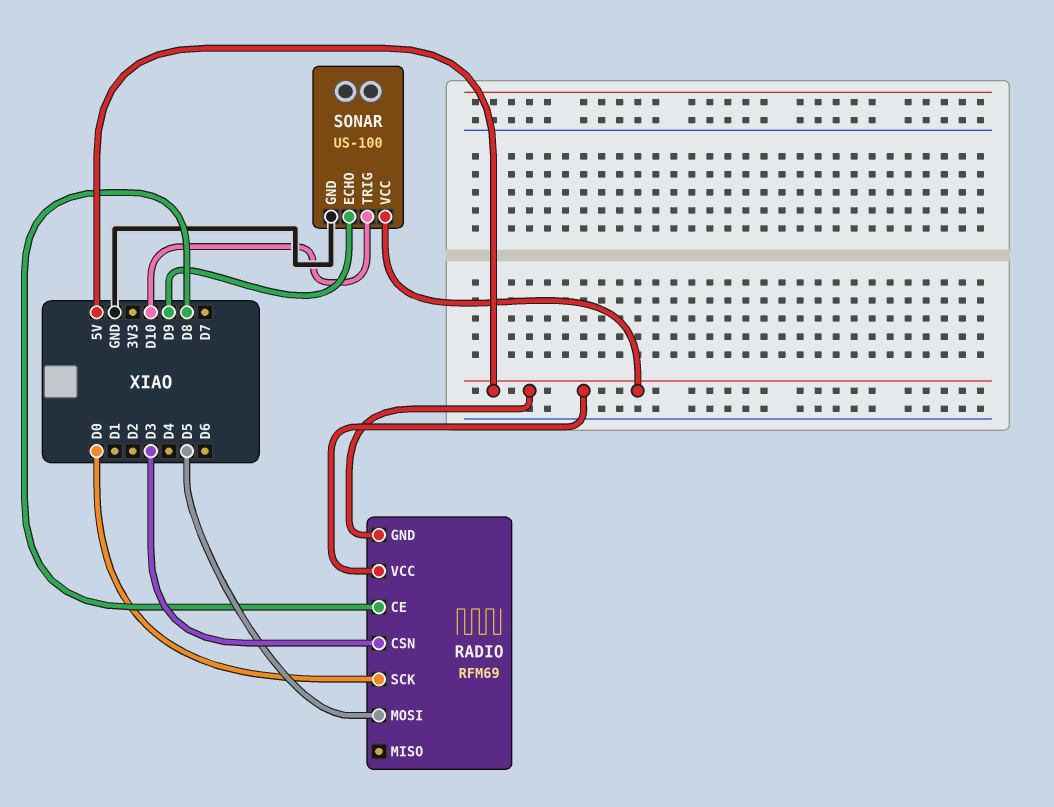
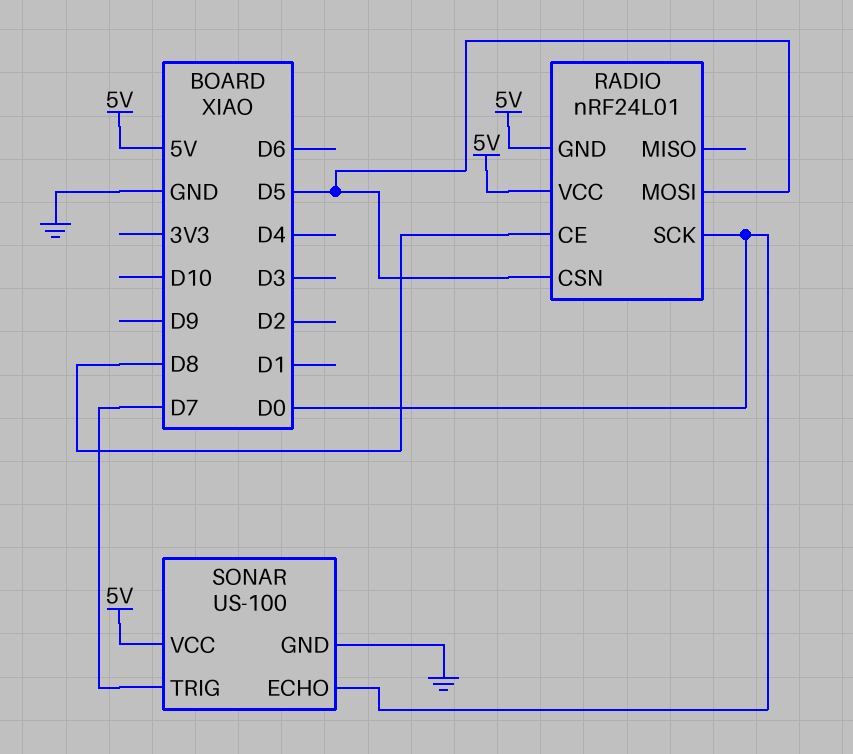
RADIO: RFM69 -> nRF24L01
RADIO pin CSN: D3 -> D5
SONAR pin ECHO: D9 -> D0
SONAR pin TRIG: D10 -> D7

